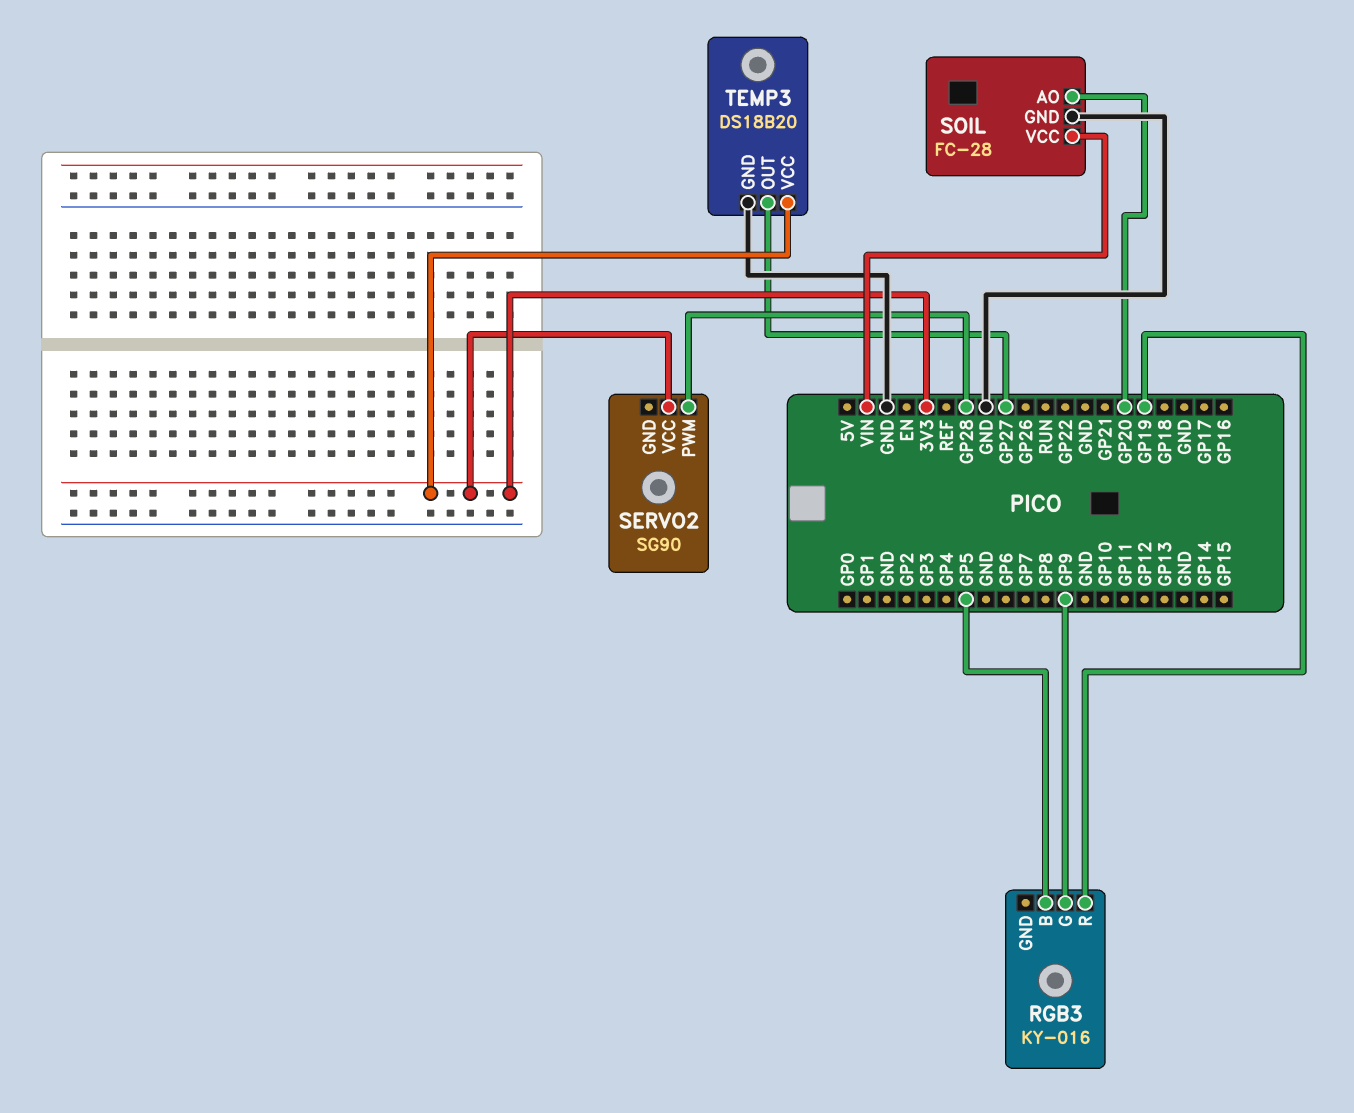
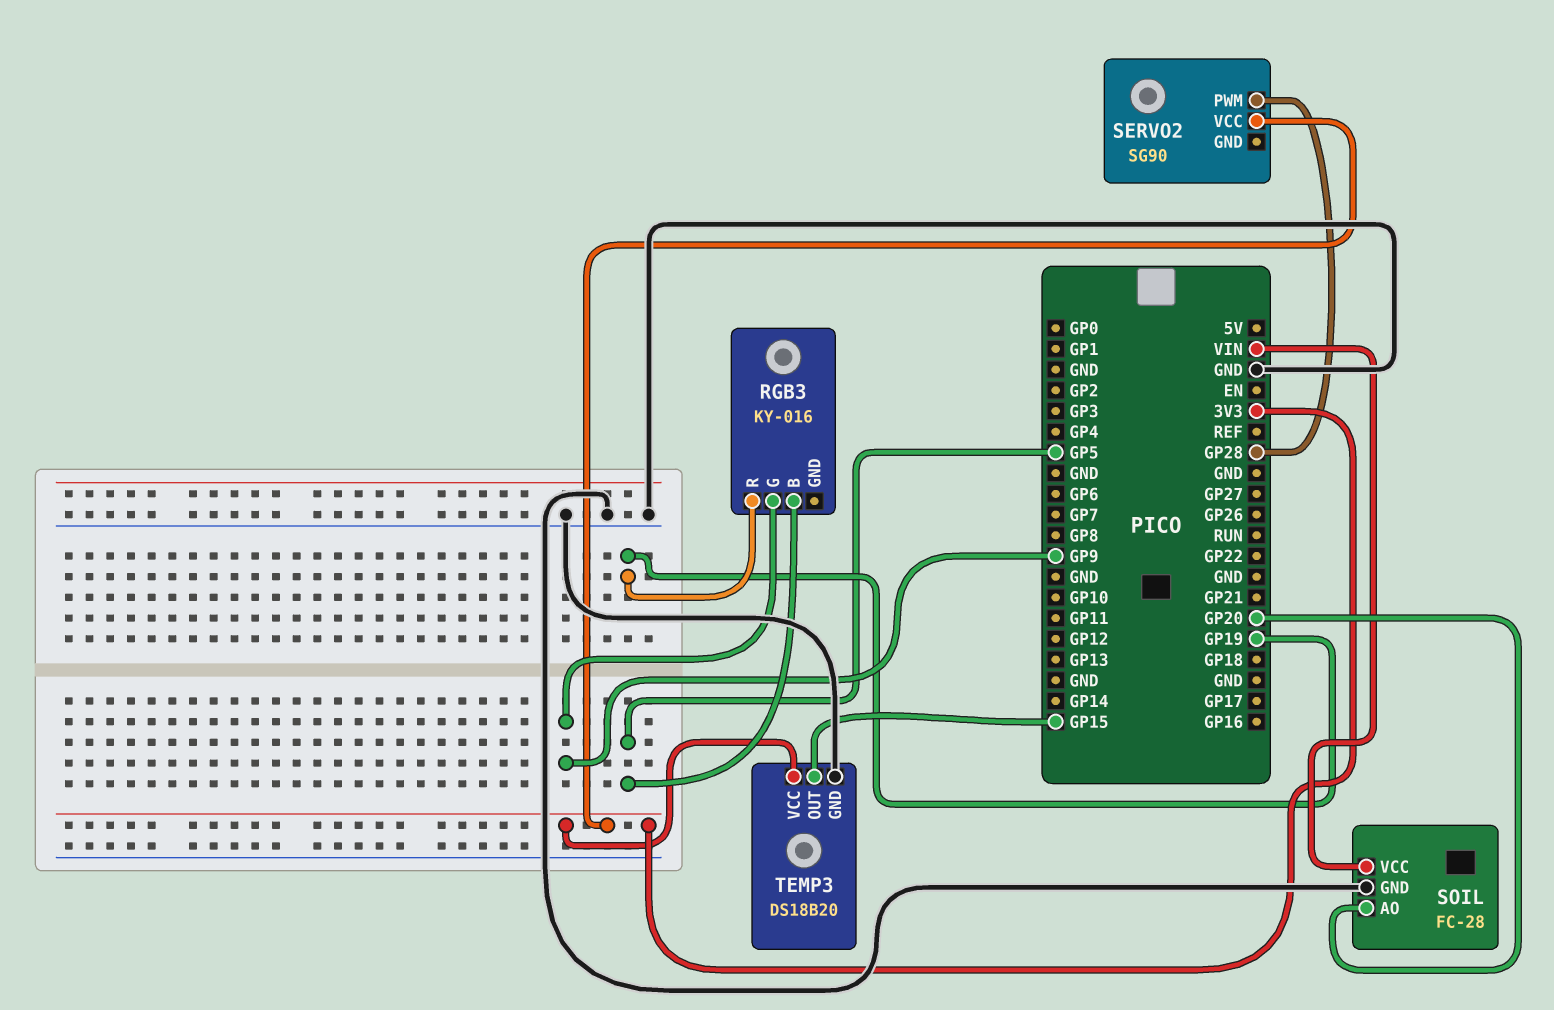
TEMP3 pin OUT: GP27 -> GP15

